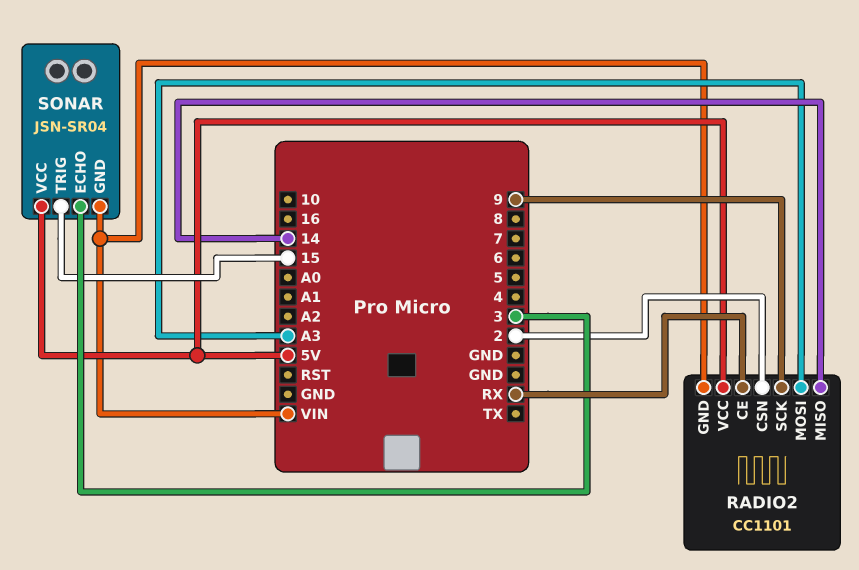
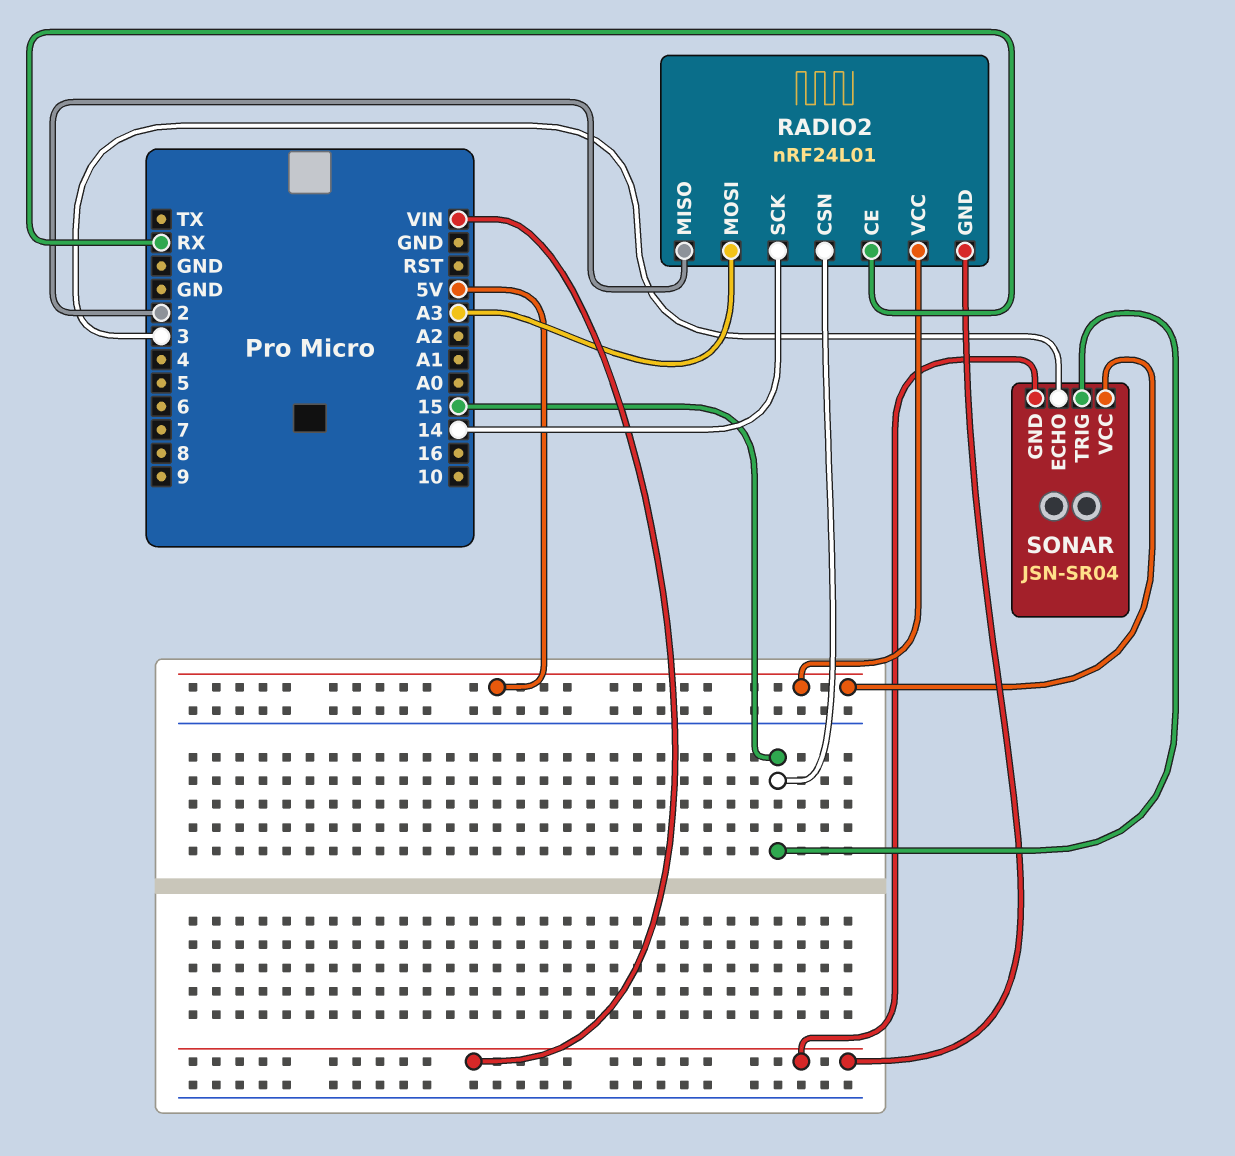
RADIO2: CC1101 -> nRF24L01
RADIO2 pin CSN: 2 -> 15
RADIO2 pin MISO: 14 -> 2
RADIO2 pin SCK: 9 -> 14

